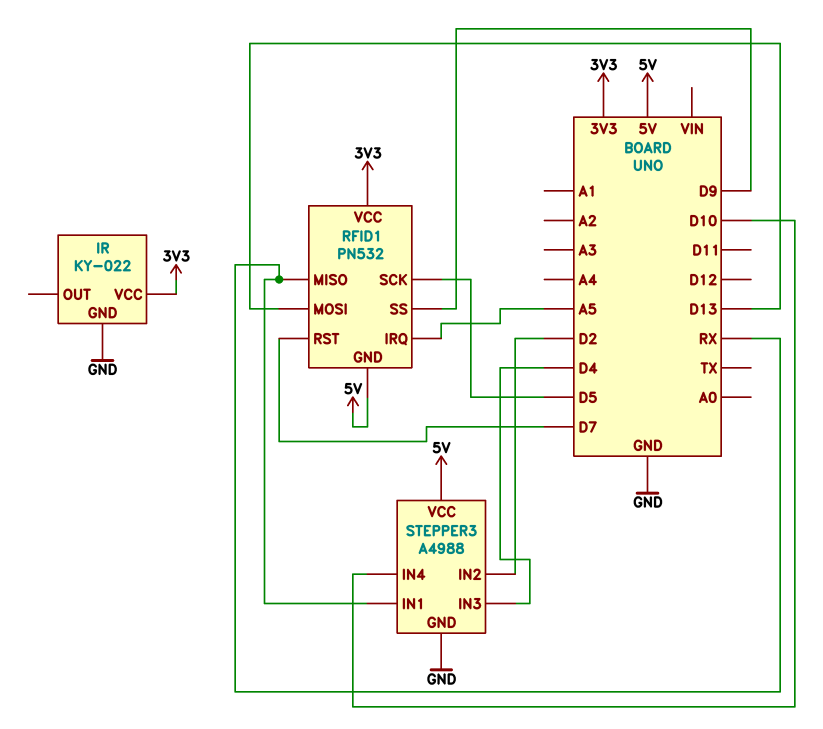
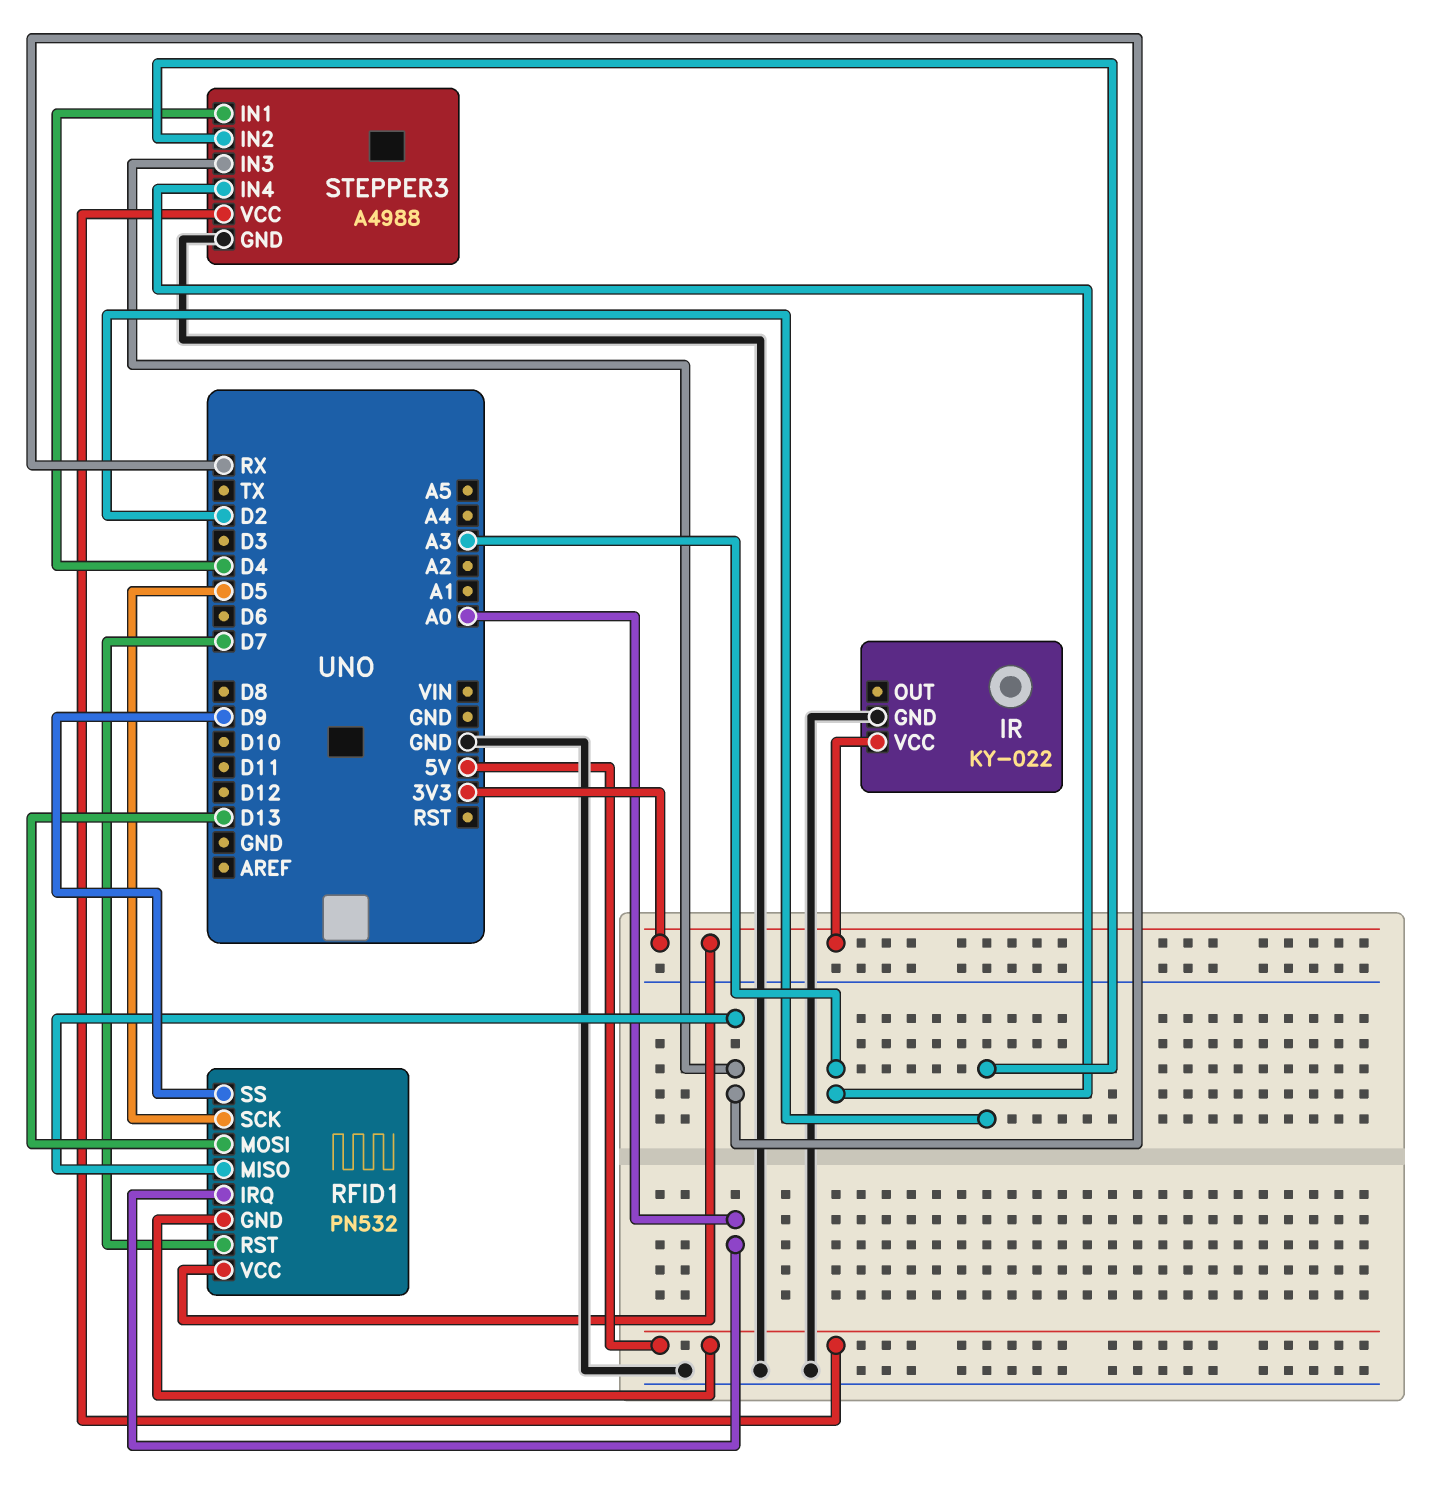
RFID1 pin IRQ: A5 -> A0
STEPPER3 pin IN1: RX -> D4
STEPPER3 pin IN3: D4 -> RX
STEPPER3 pin IN4: D10 -> A3

